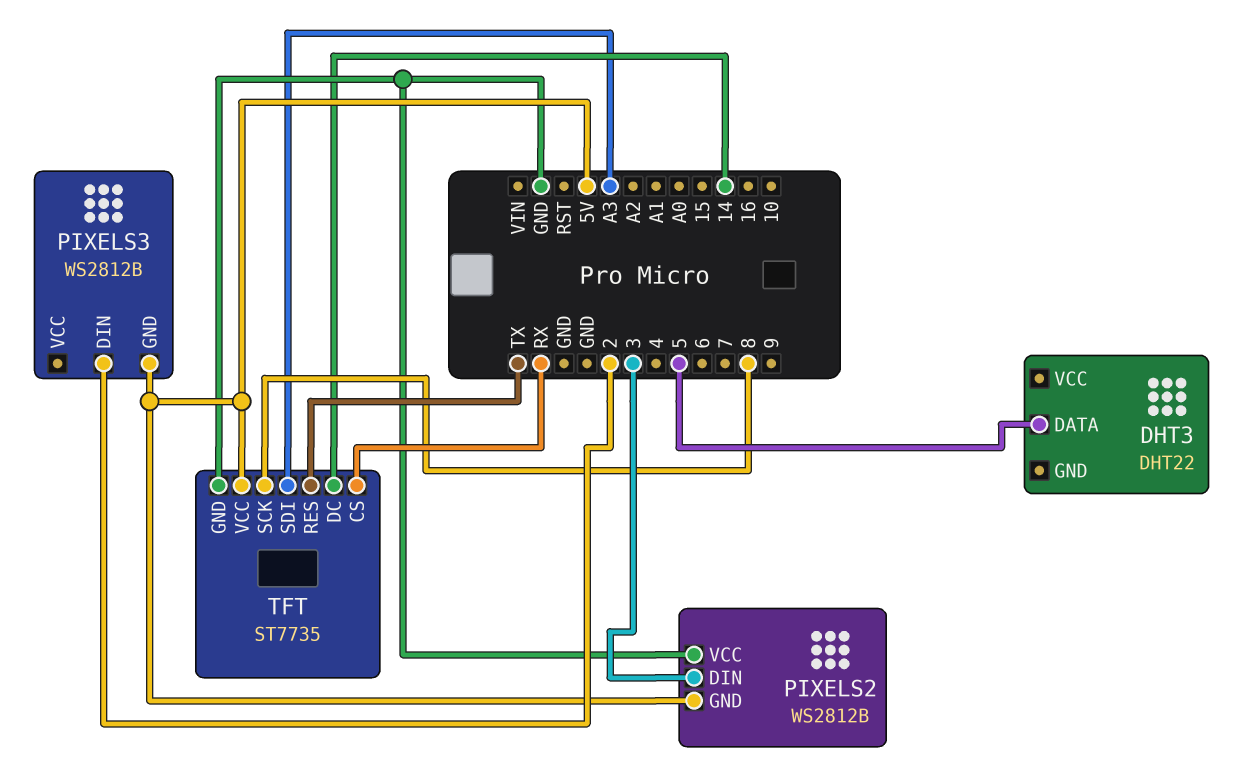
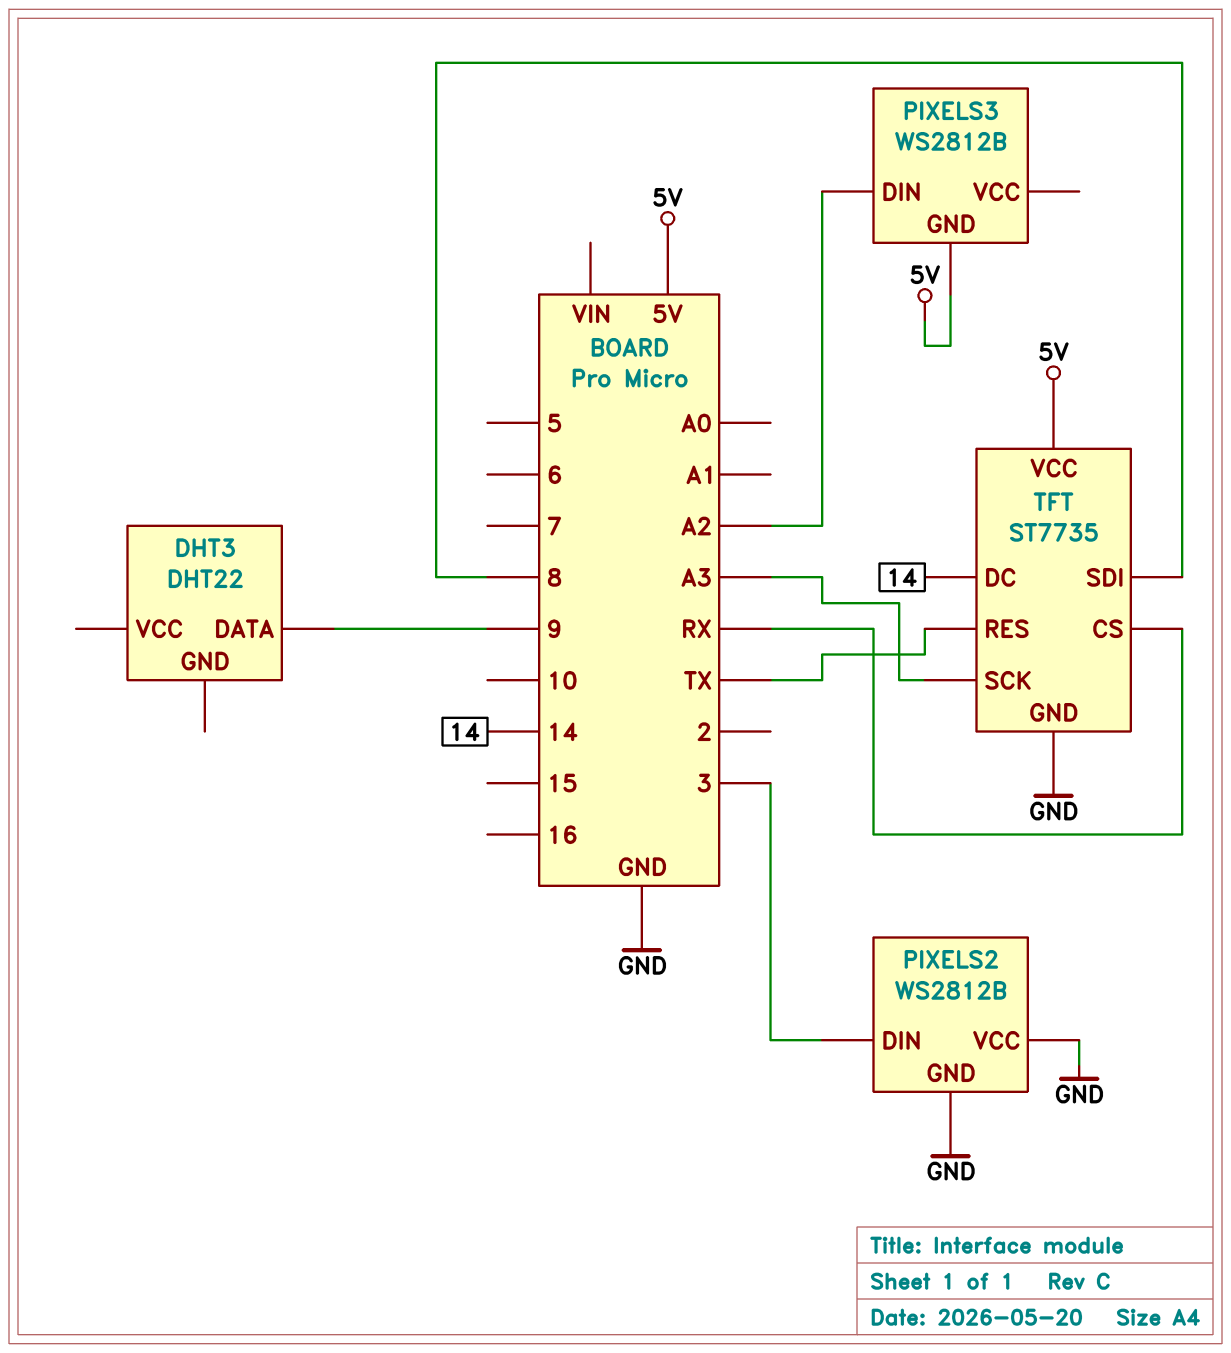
DHT3 pin DATA: 5 -> 9
PIXELS2 pin GND: 5V -> GND
PIXELS3 pin DIN: 2 -> A2
TFT pin SCK: 8 -> A3
TFT pin SDI: A3 -> 8

